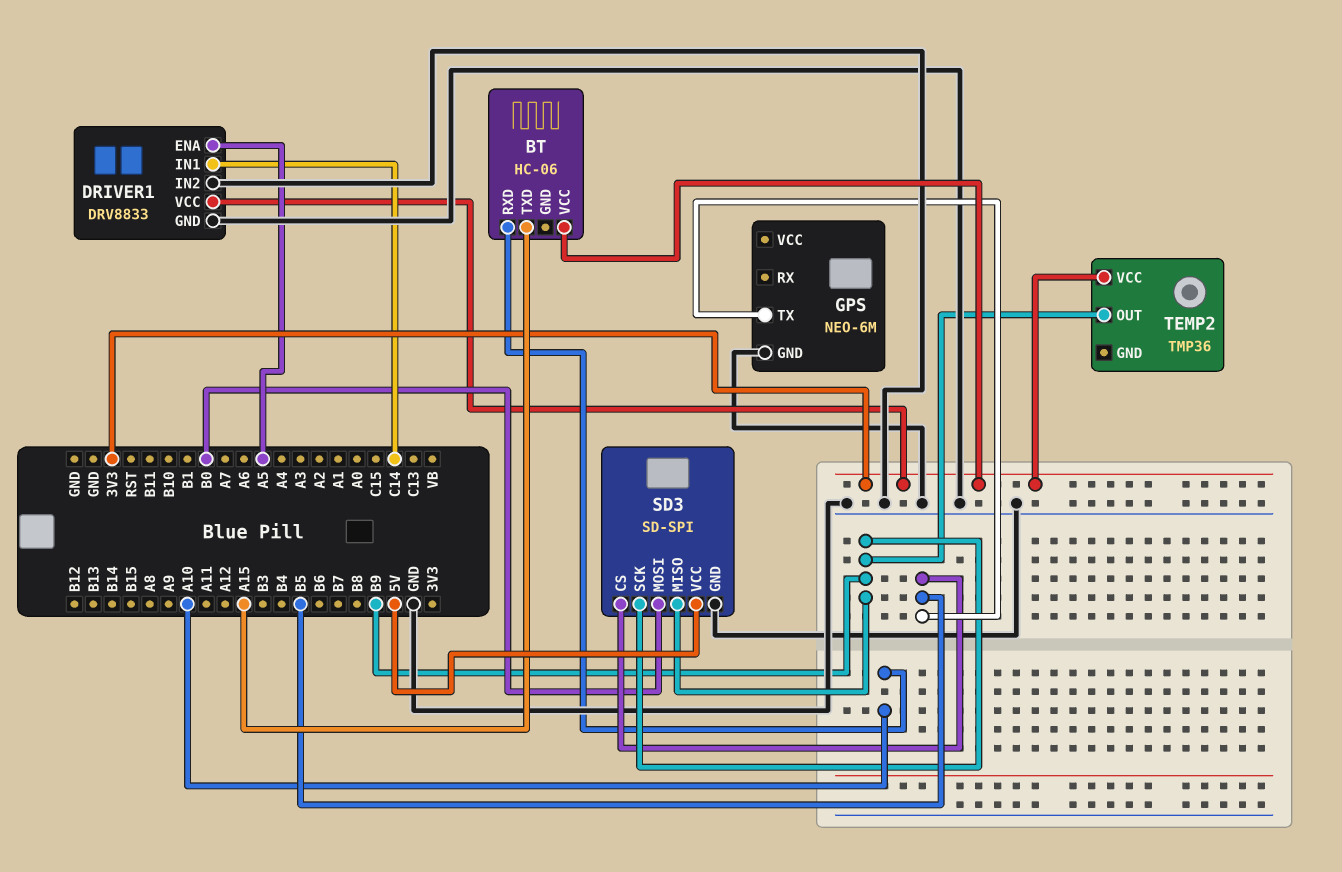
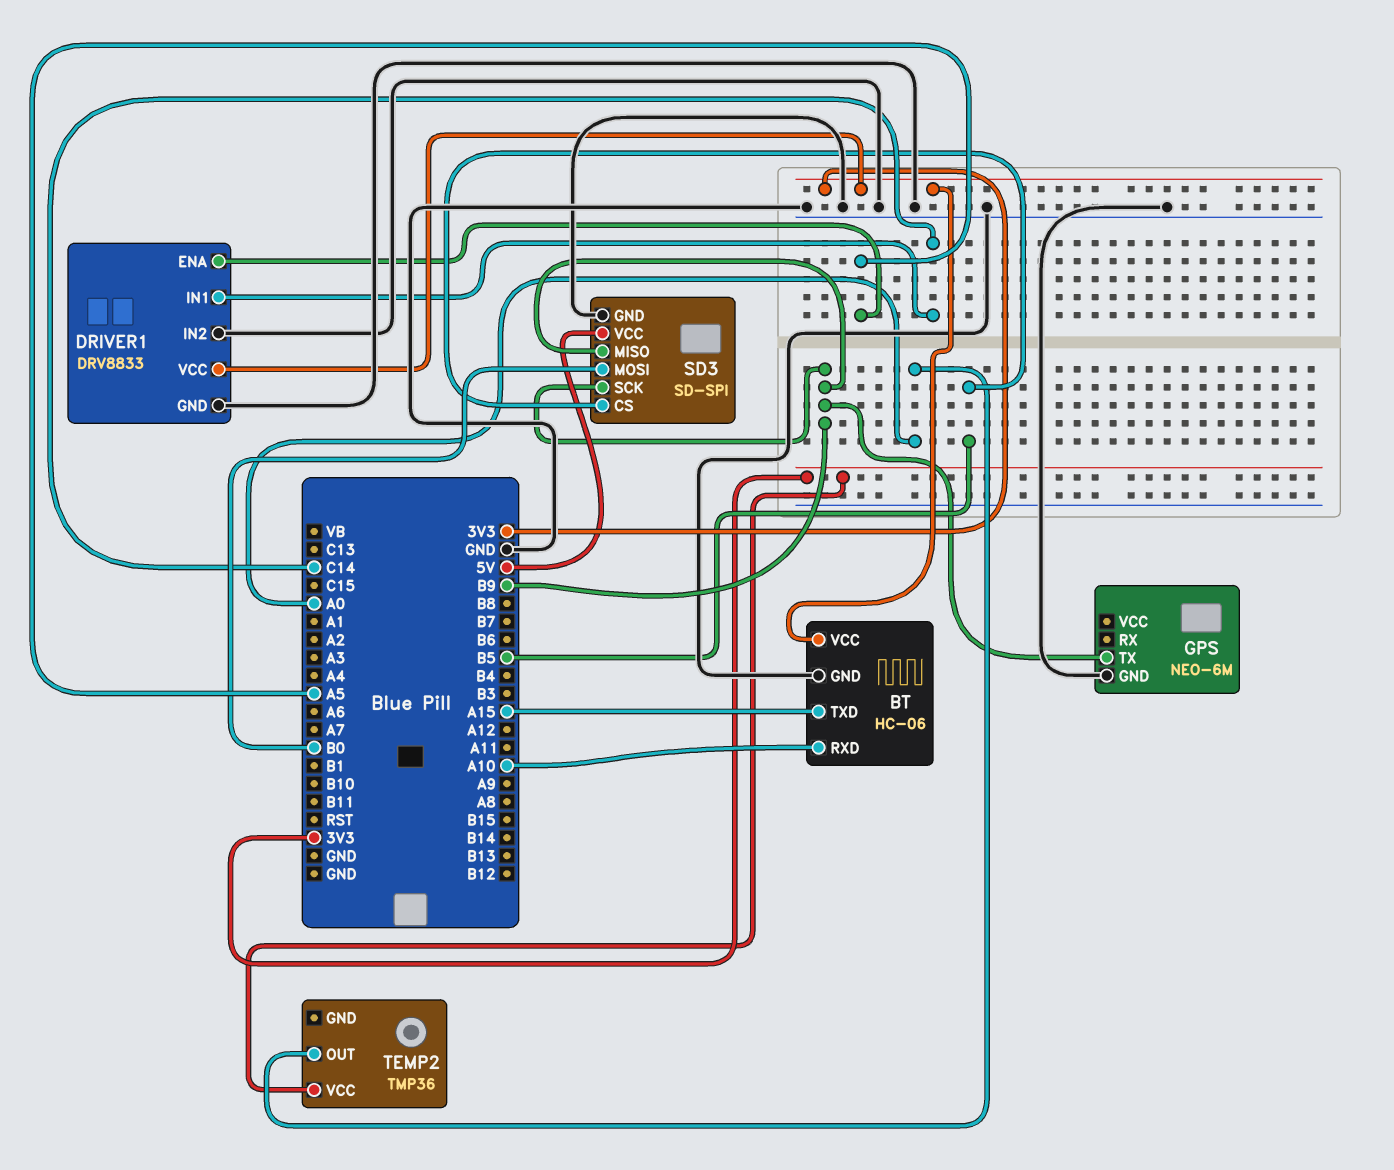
BT pin GND: none -> GND
GPS pin TX: B5 -> B9
TEMP2 pin OUT: B9 -> A0

